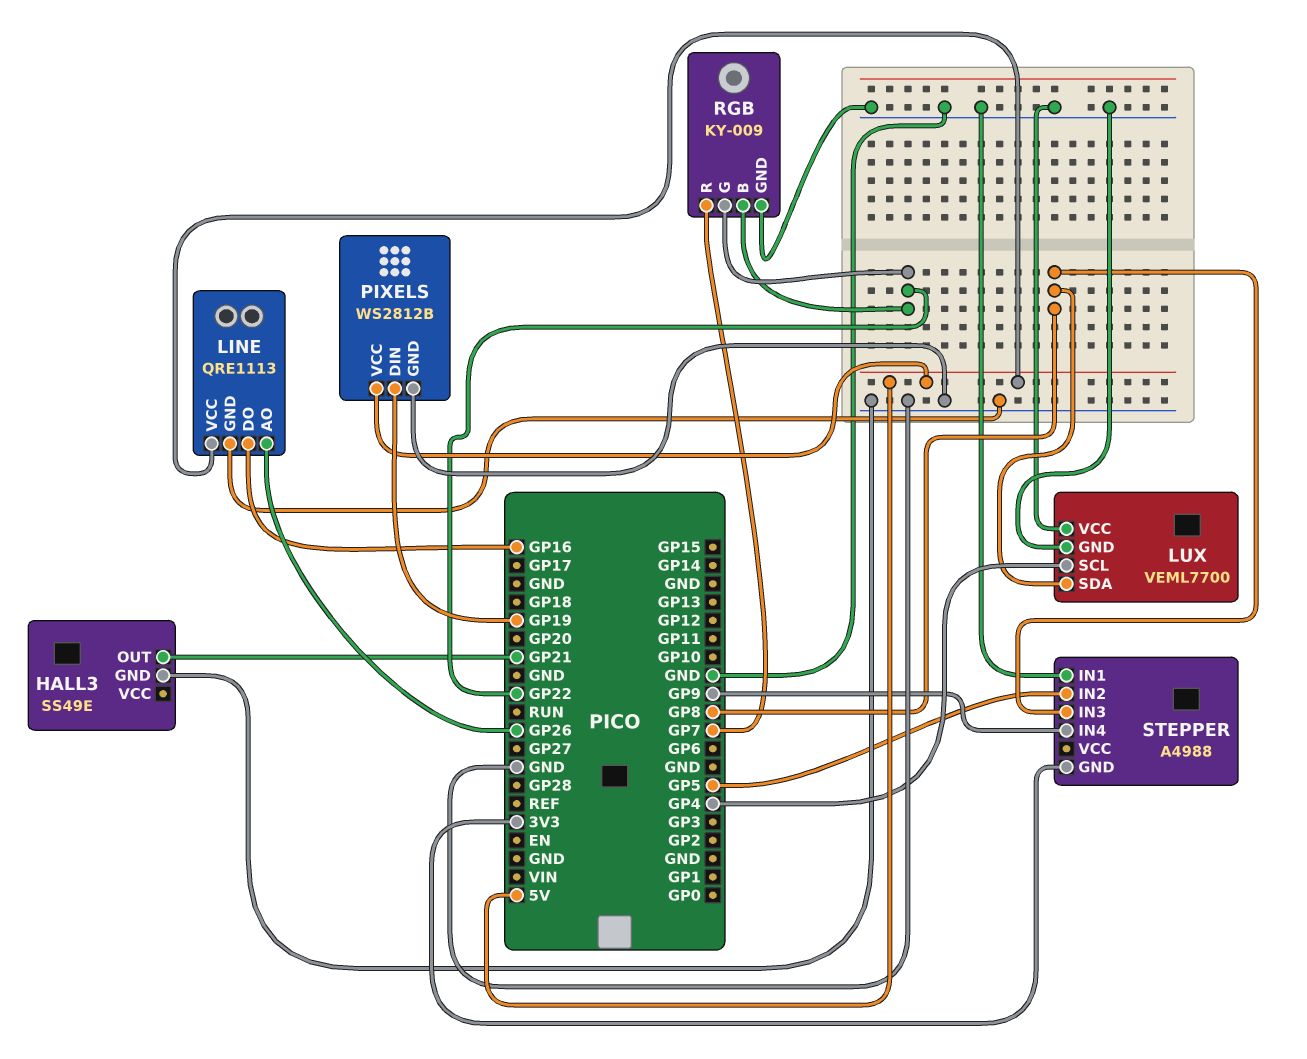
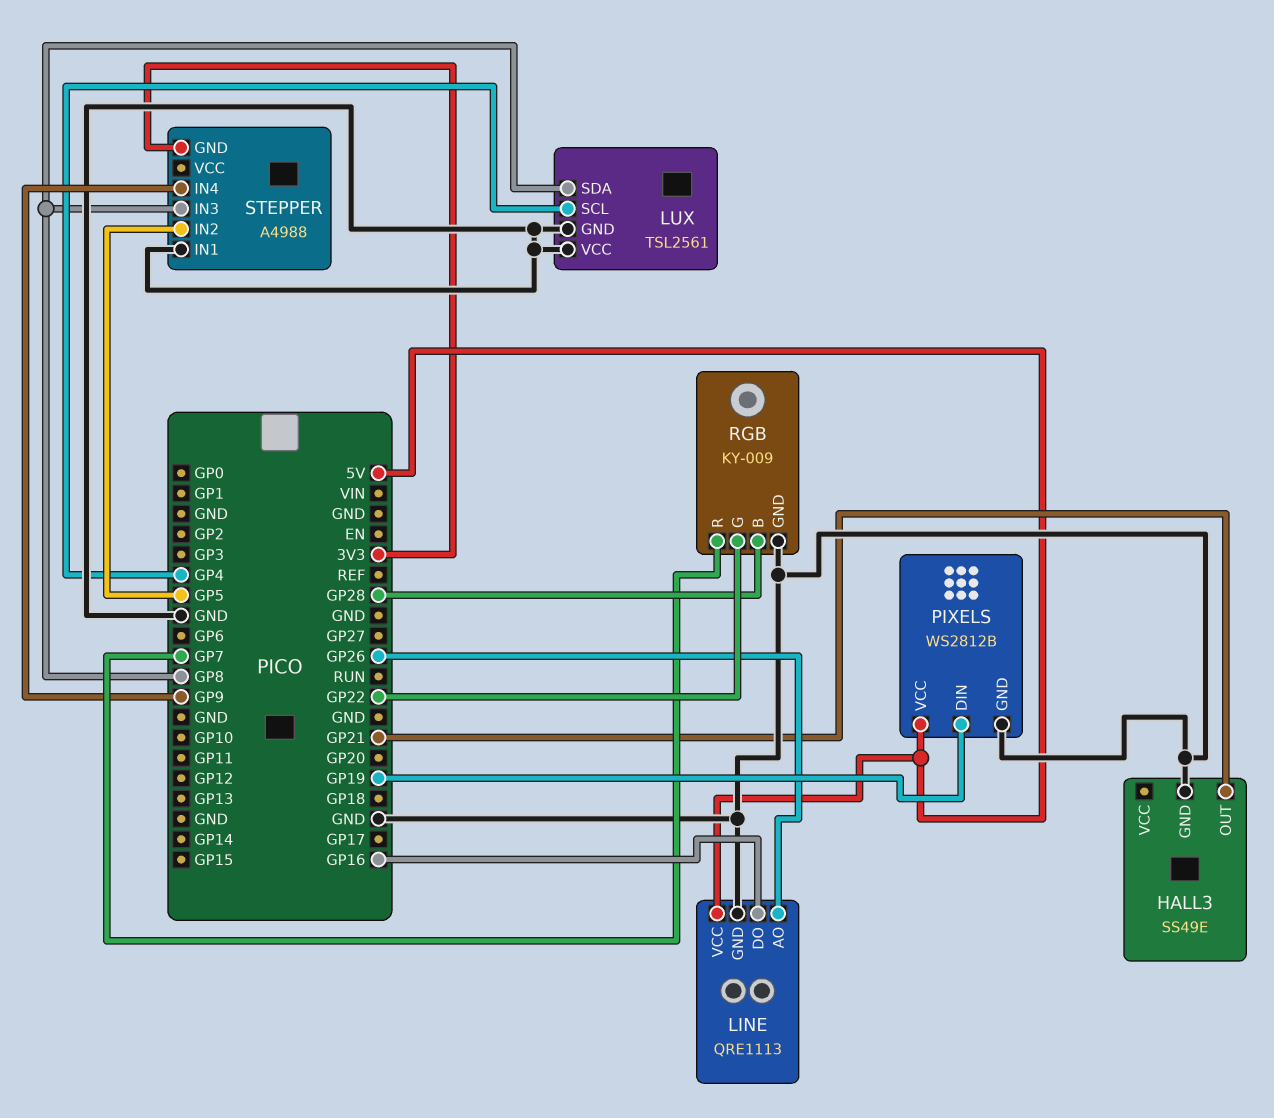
LUX: VEML7700 -> TSL2561
RGB pin B: GP22 -> GP28

